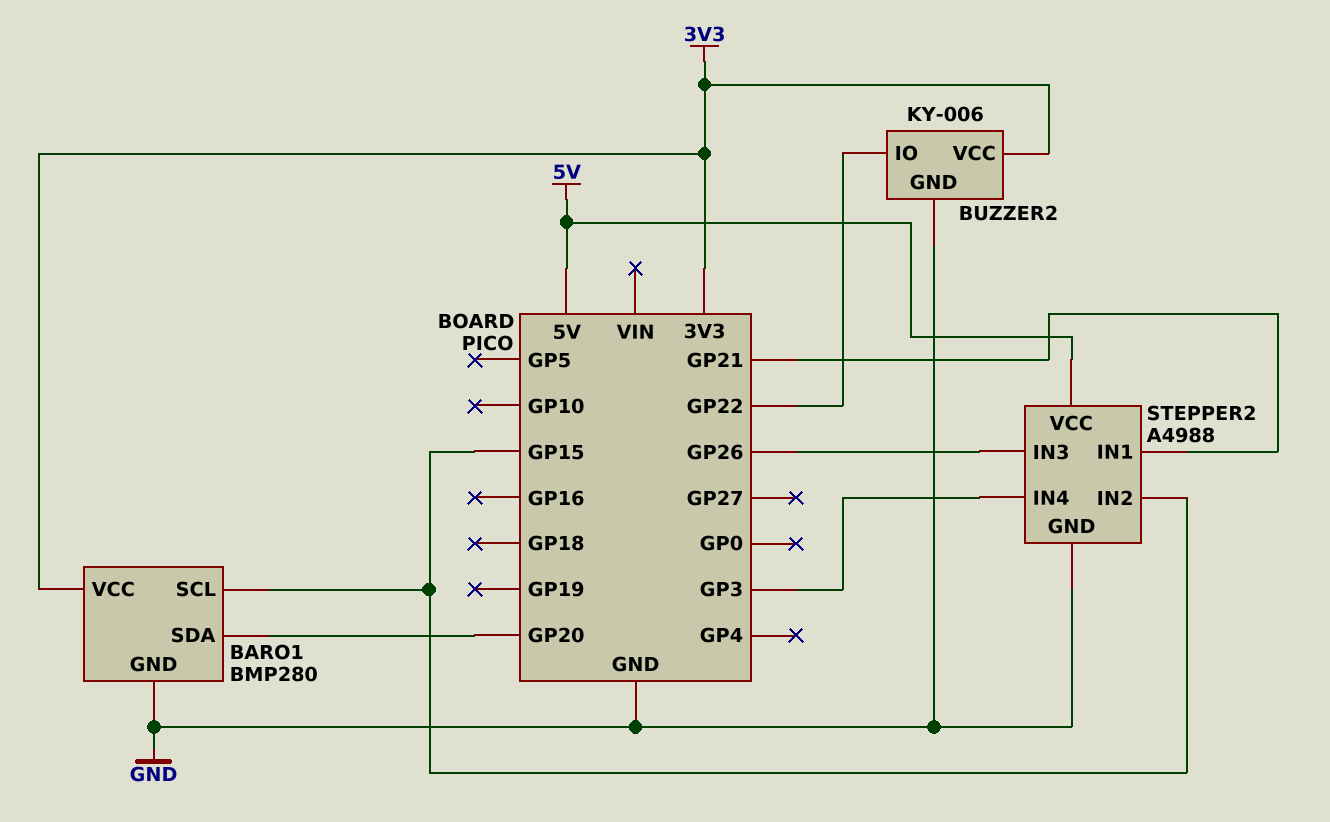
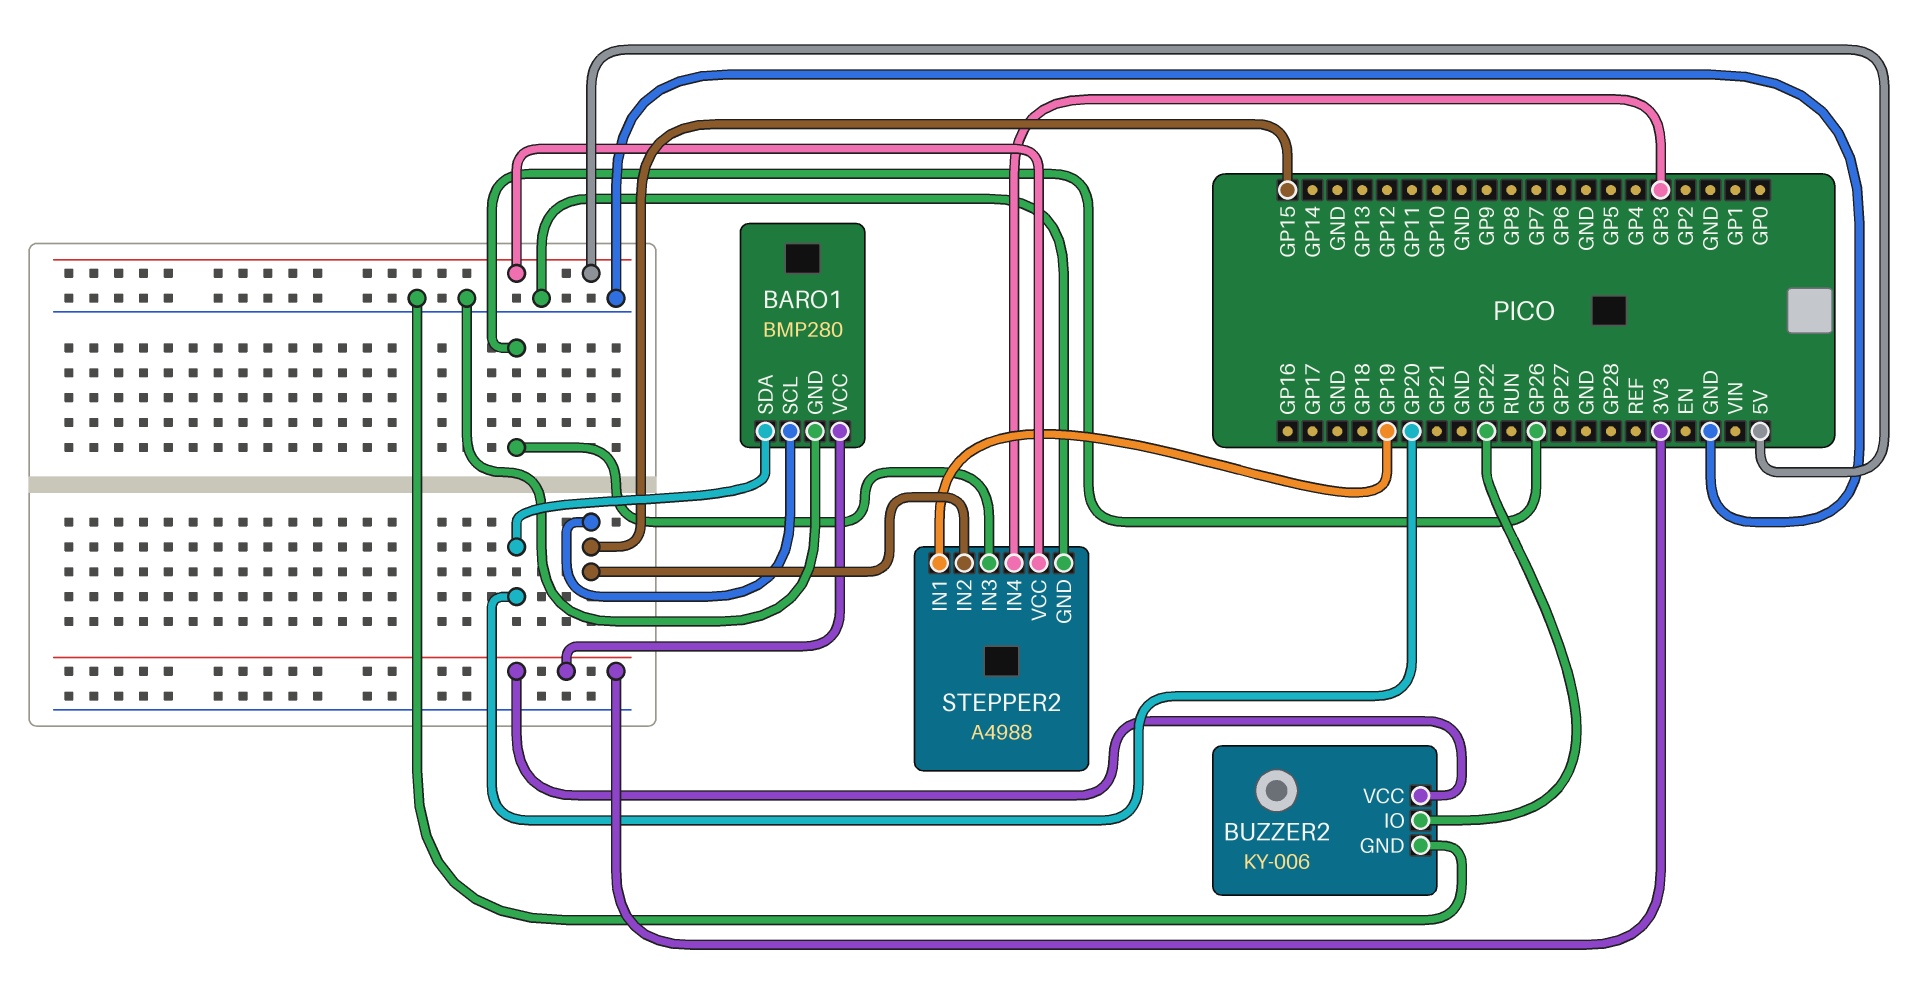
STEPPER2 pin IN1: GP21 -> GP19

